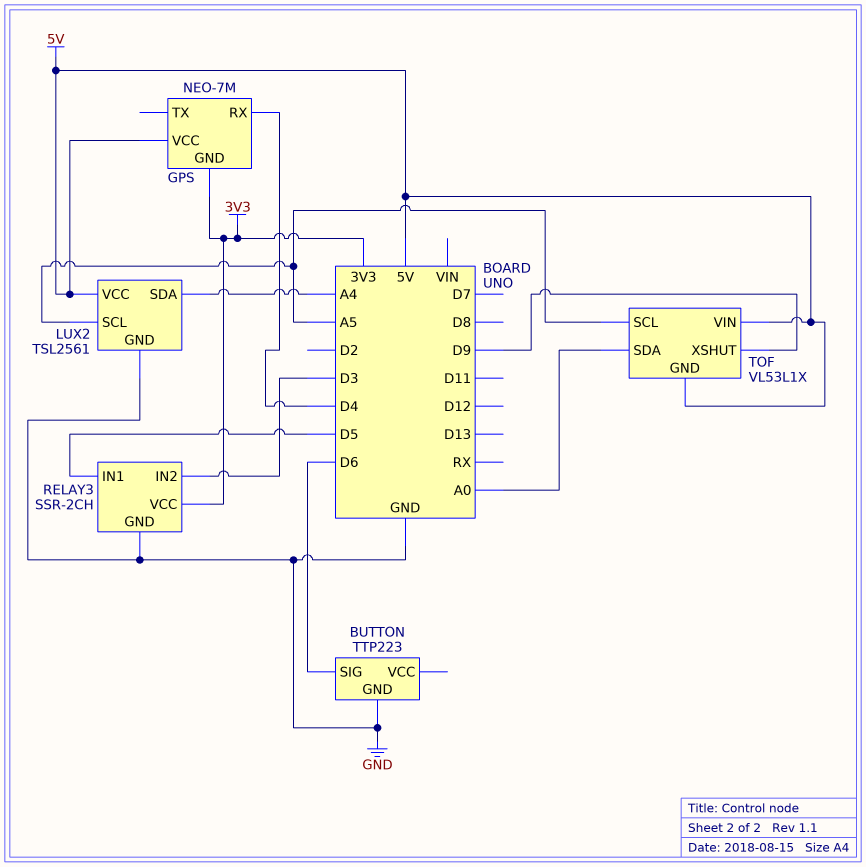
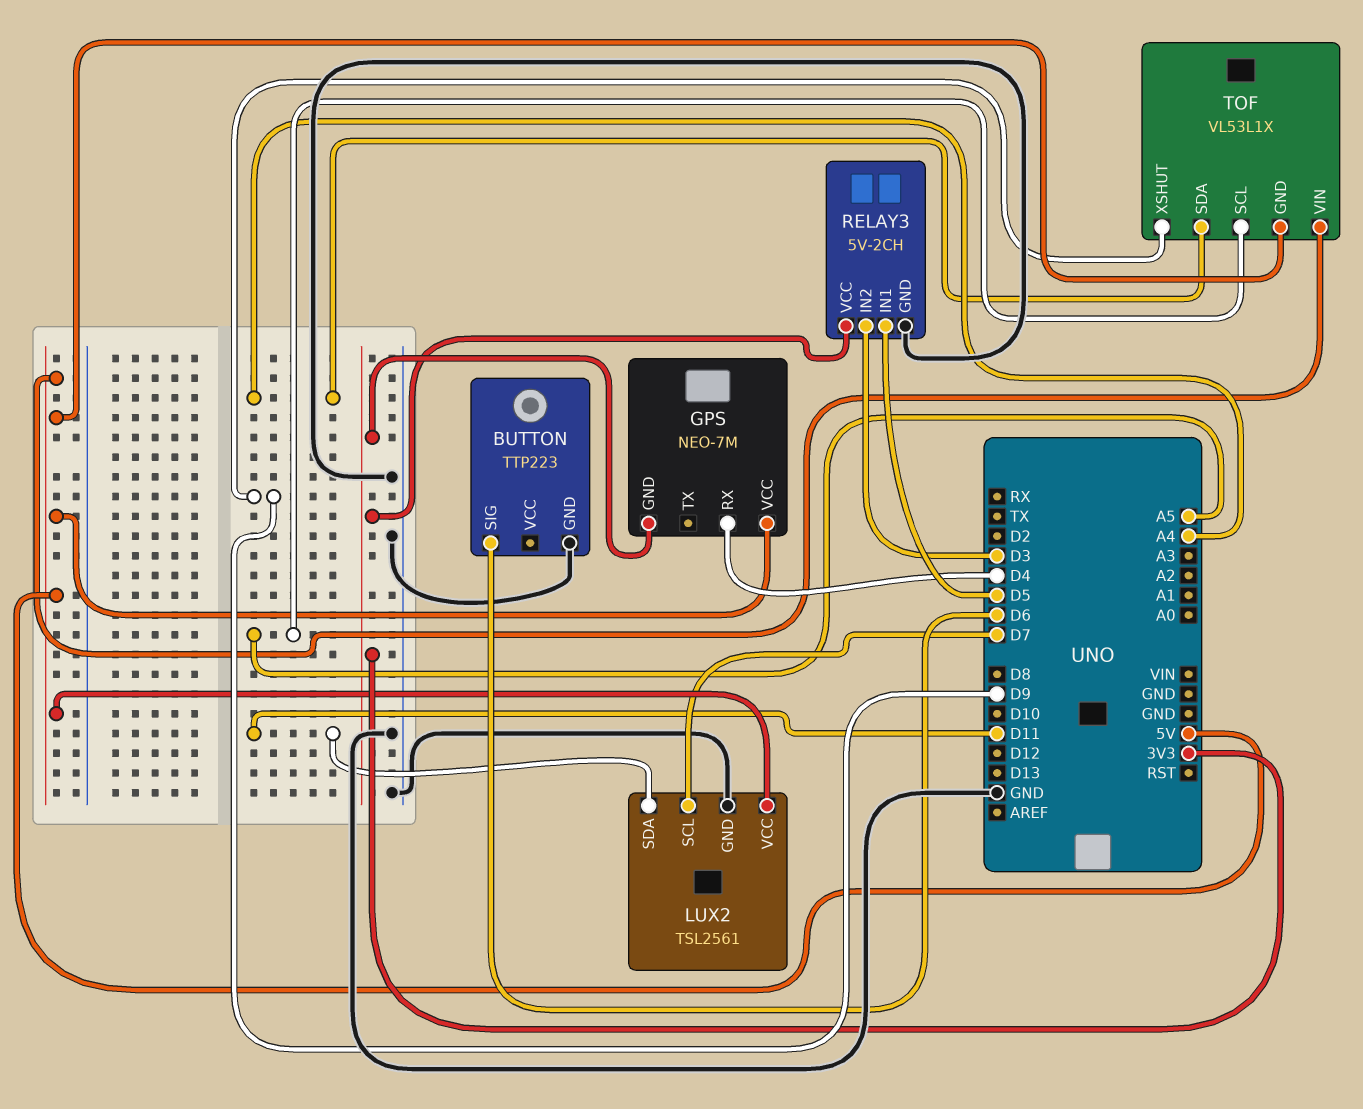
LUX2 pin SCL: A5 -> D7
LUX2 pin SDA: A4 -> D11
RELAY3: SSR-2CH -> 5V-2CH
TOF pin SDA: A0 -> A4

